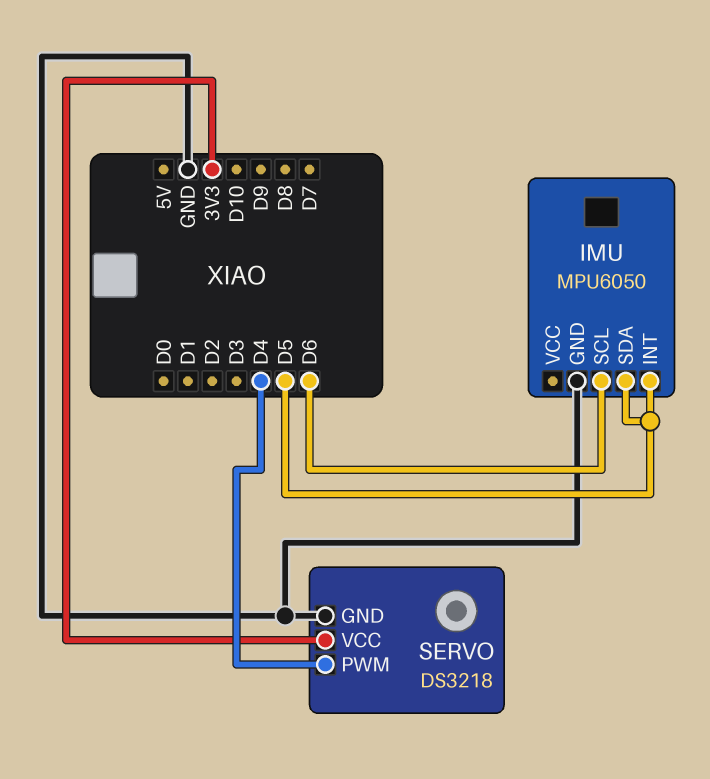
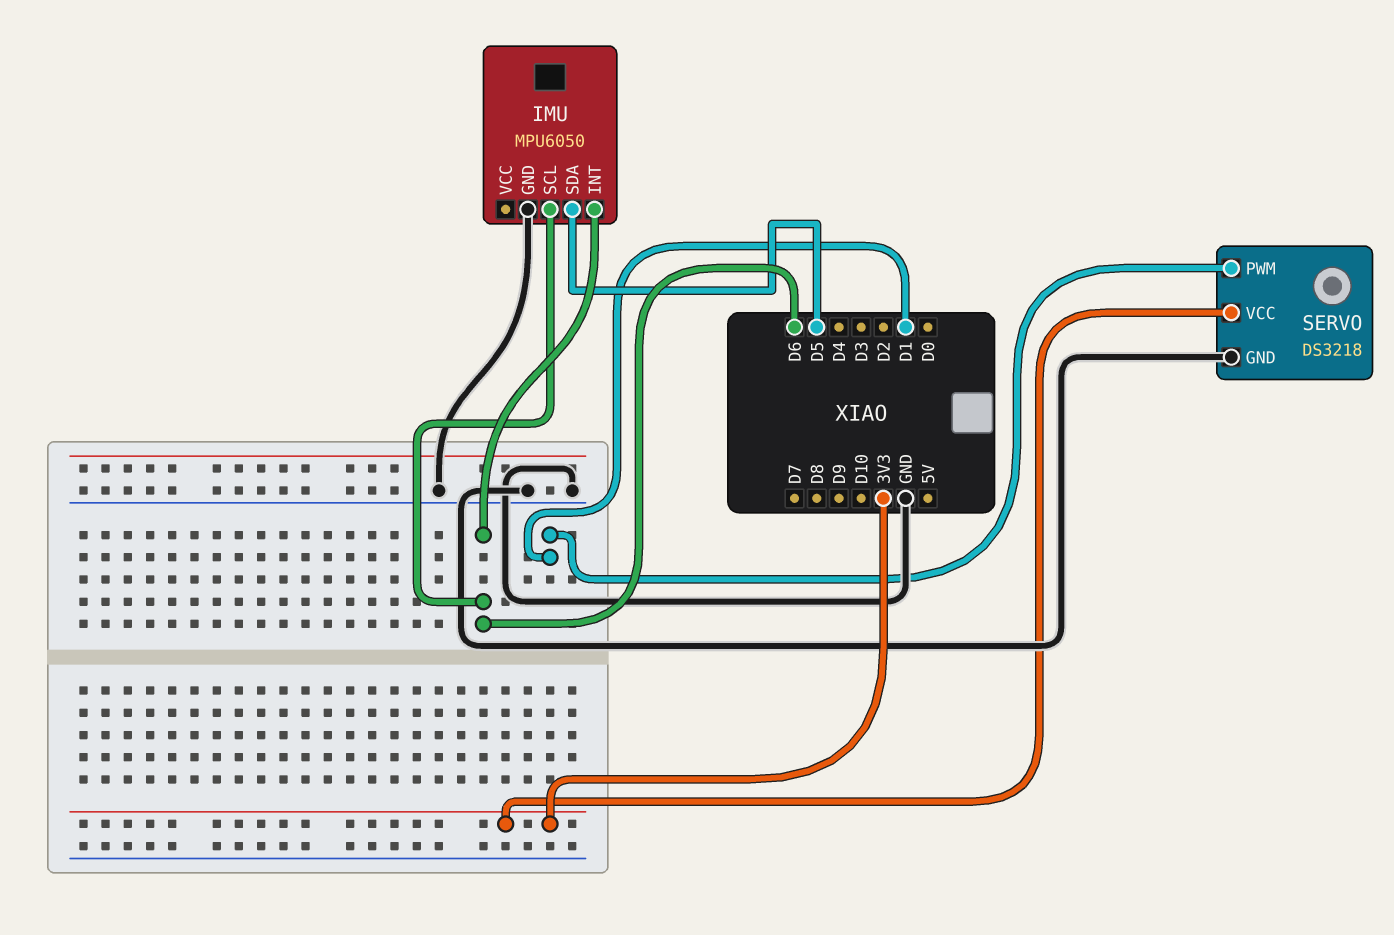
IMU pin INT: D5 -> D6
SERVO pin PWM: D4 -> D1

